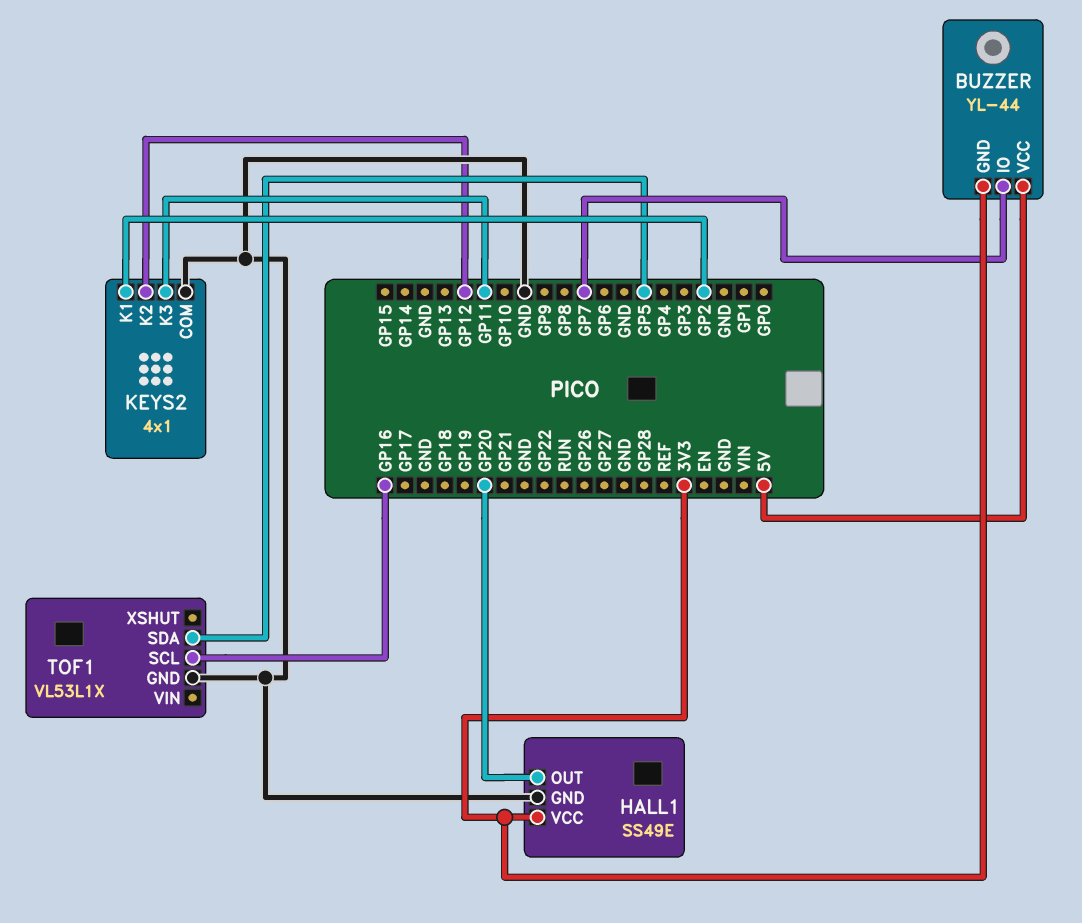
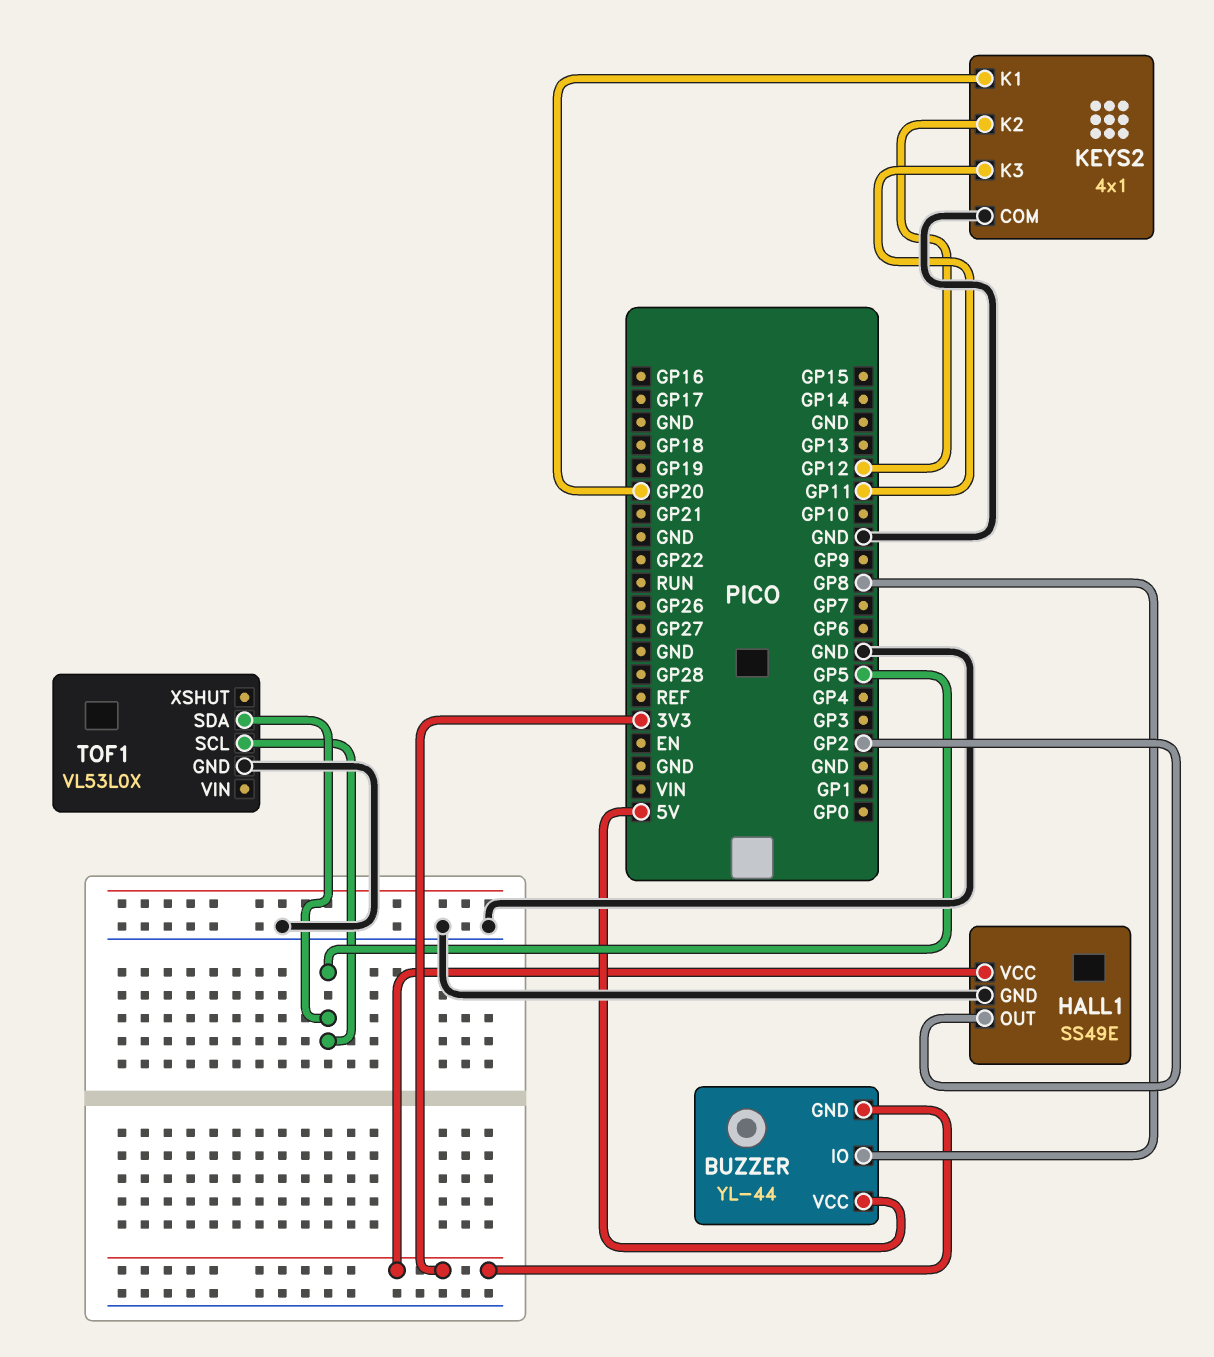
BUZZER pin IO: GP7 -> GP8
HALL1 pin OUT: GP20 -> GP2
KEYS2 pin K1: GP2 -> GP20
TOF1: VL53L1X -> VL53L0X
TOF1 pin SCL: GP16 -> GP5

